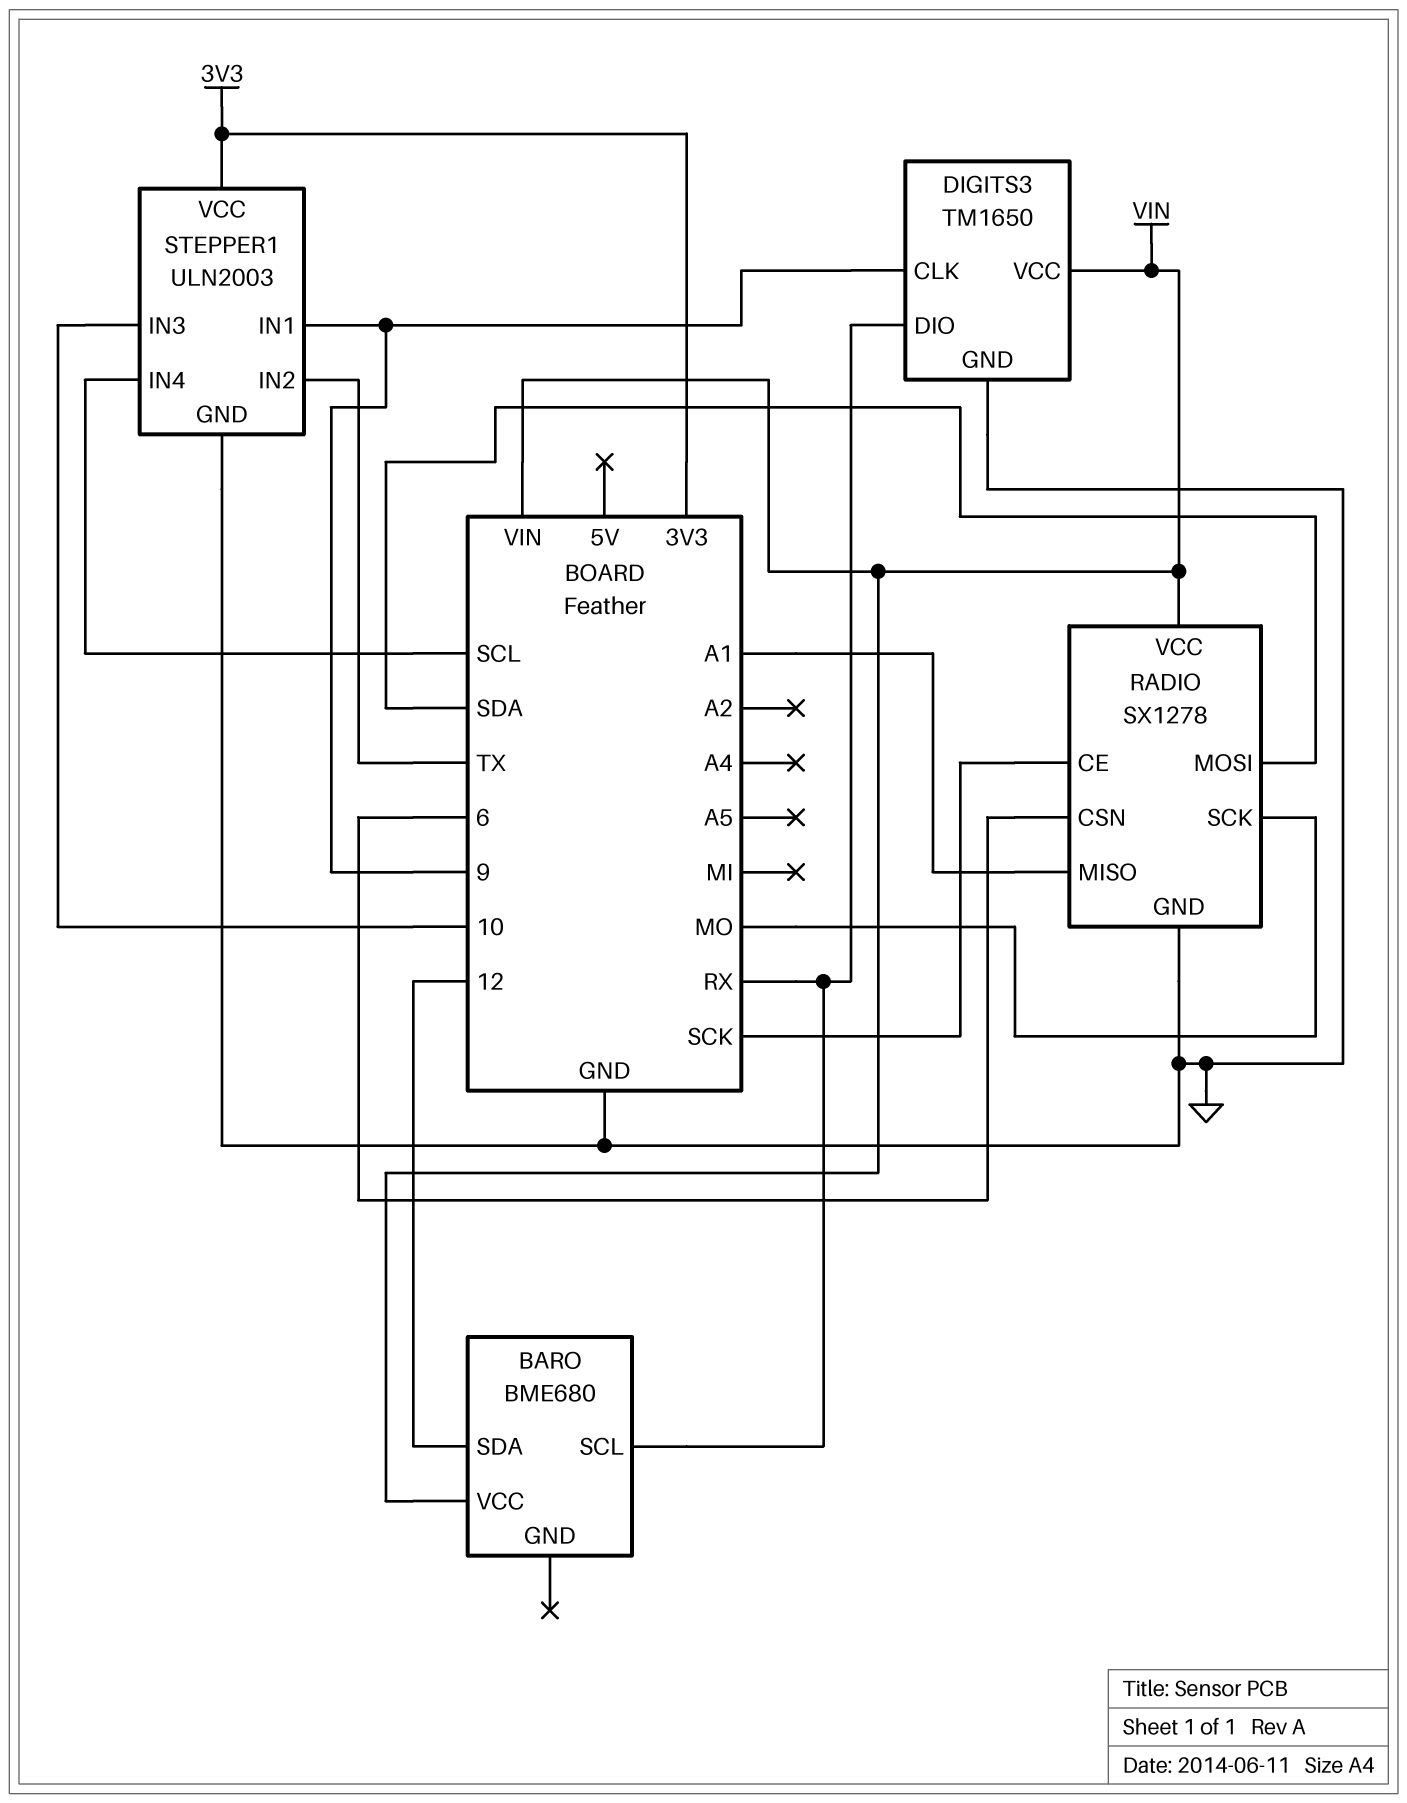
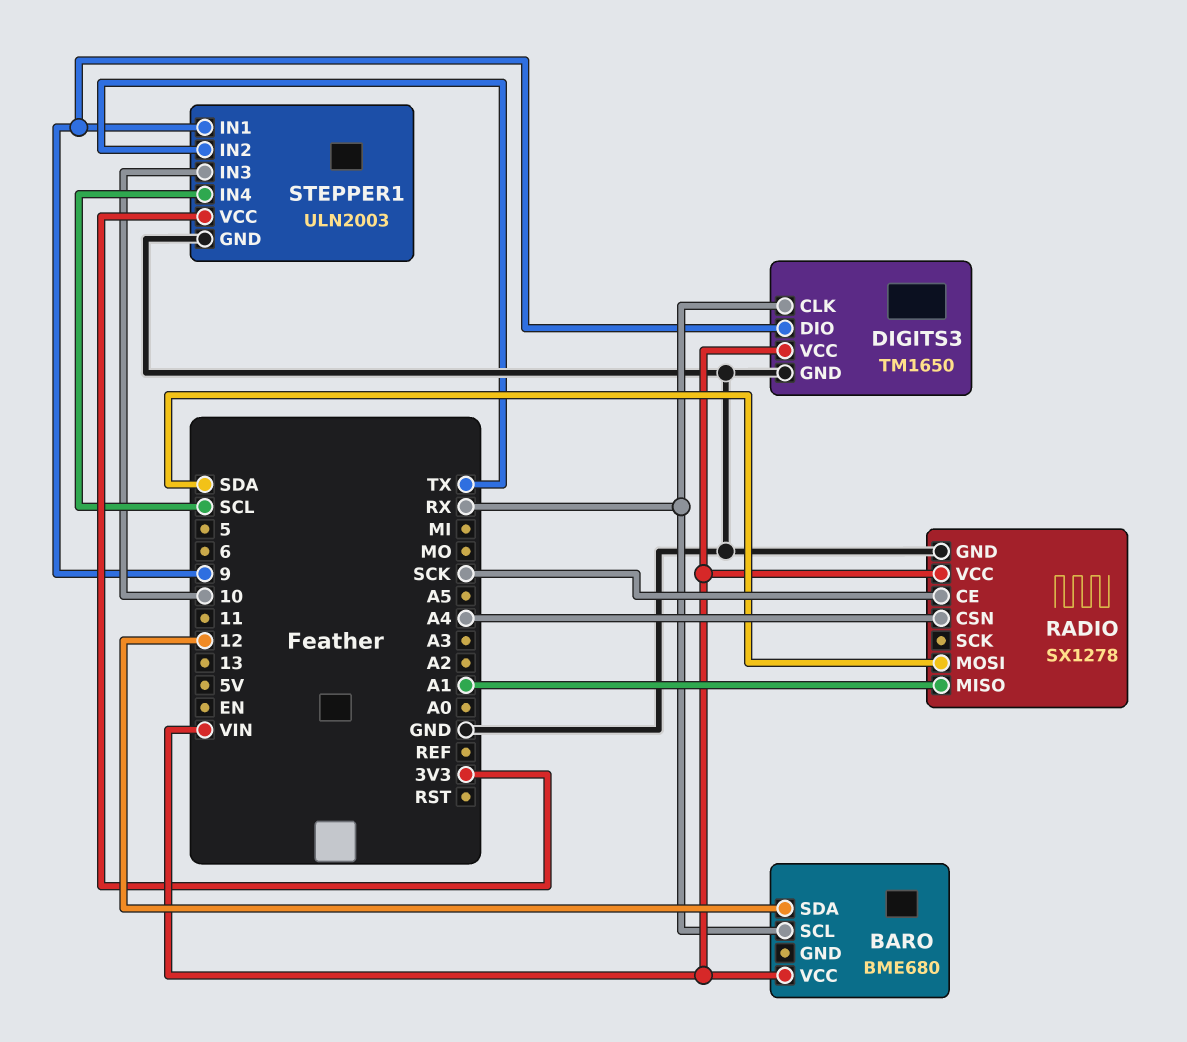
DIGITS3 pin CLK: 9 -> RX
DIGITS3 pin DIO: RX -> 9
RADIO pin CSN: 6 -> A4
RADIO pin SCK: MO -> none

